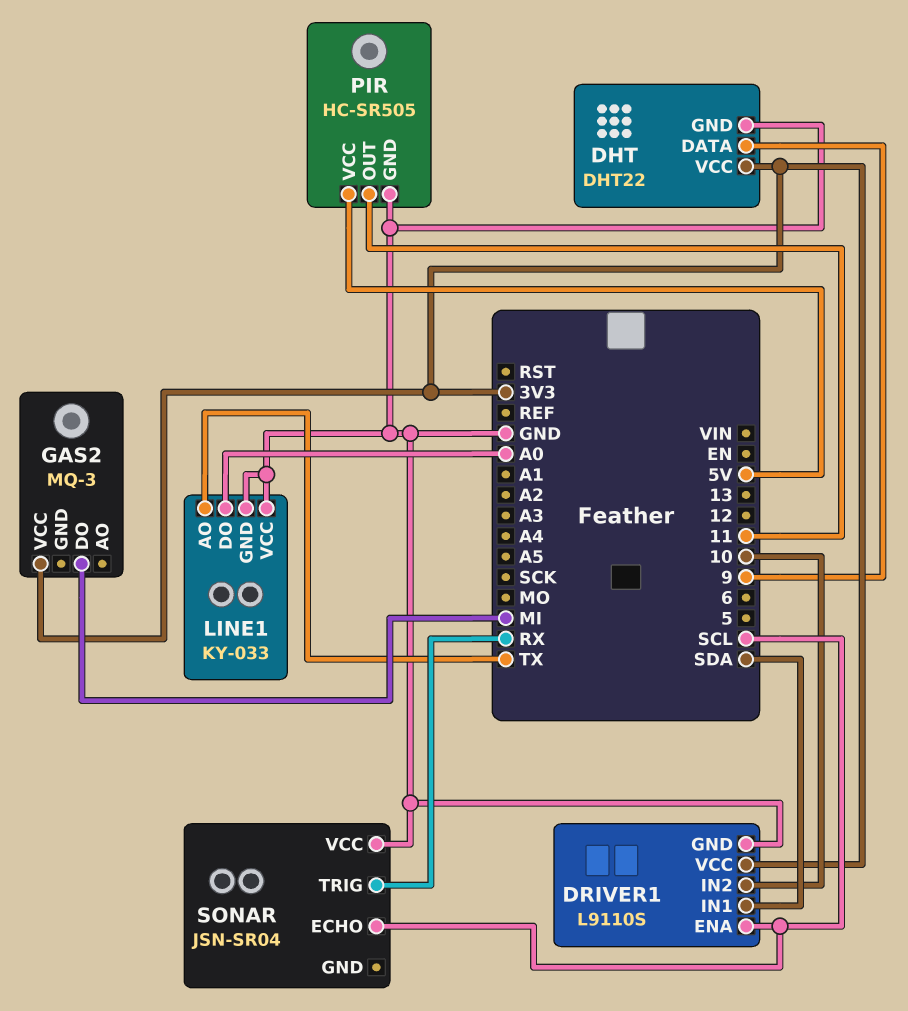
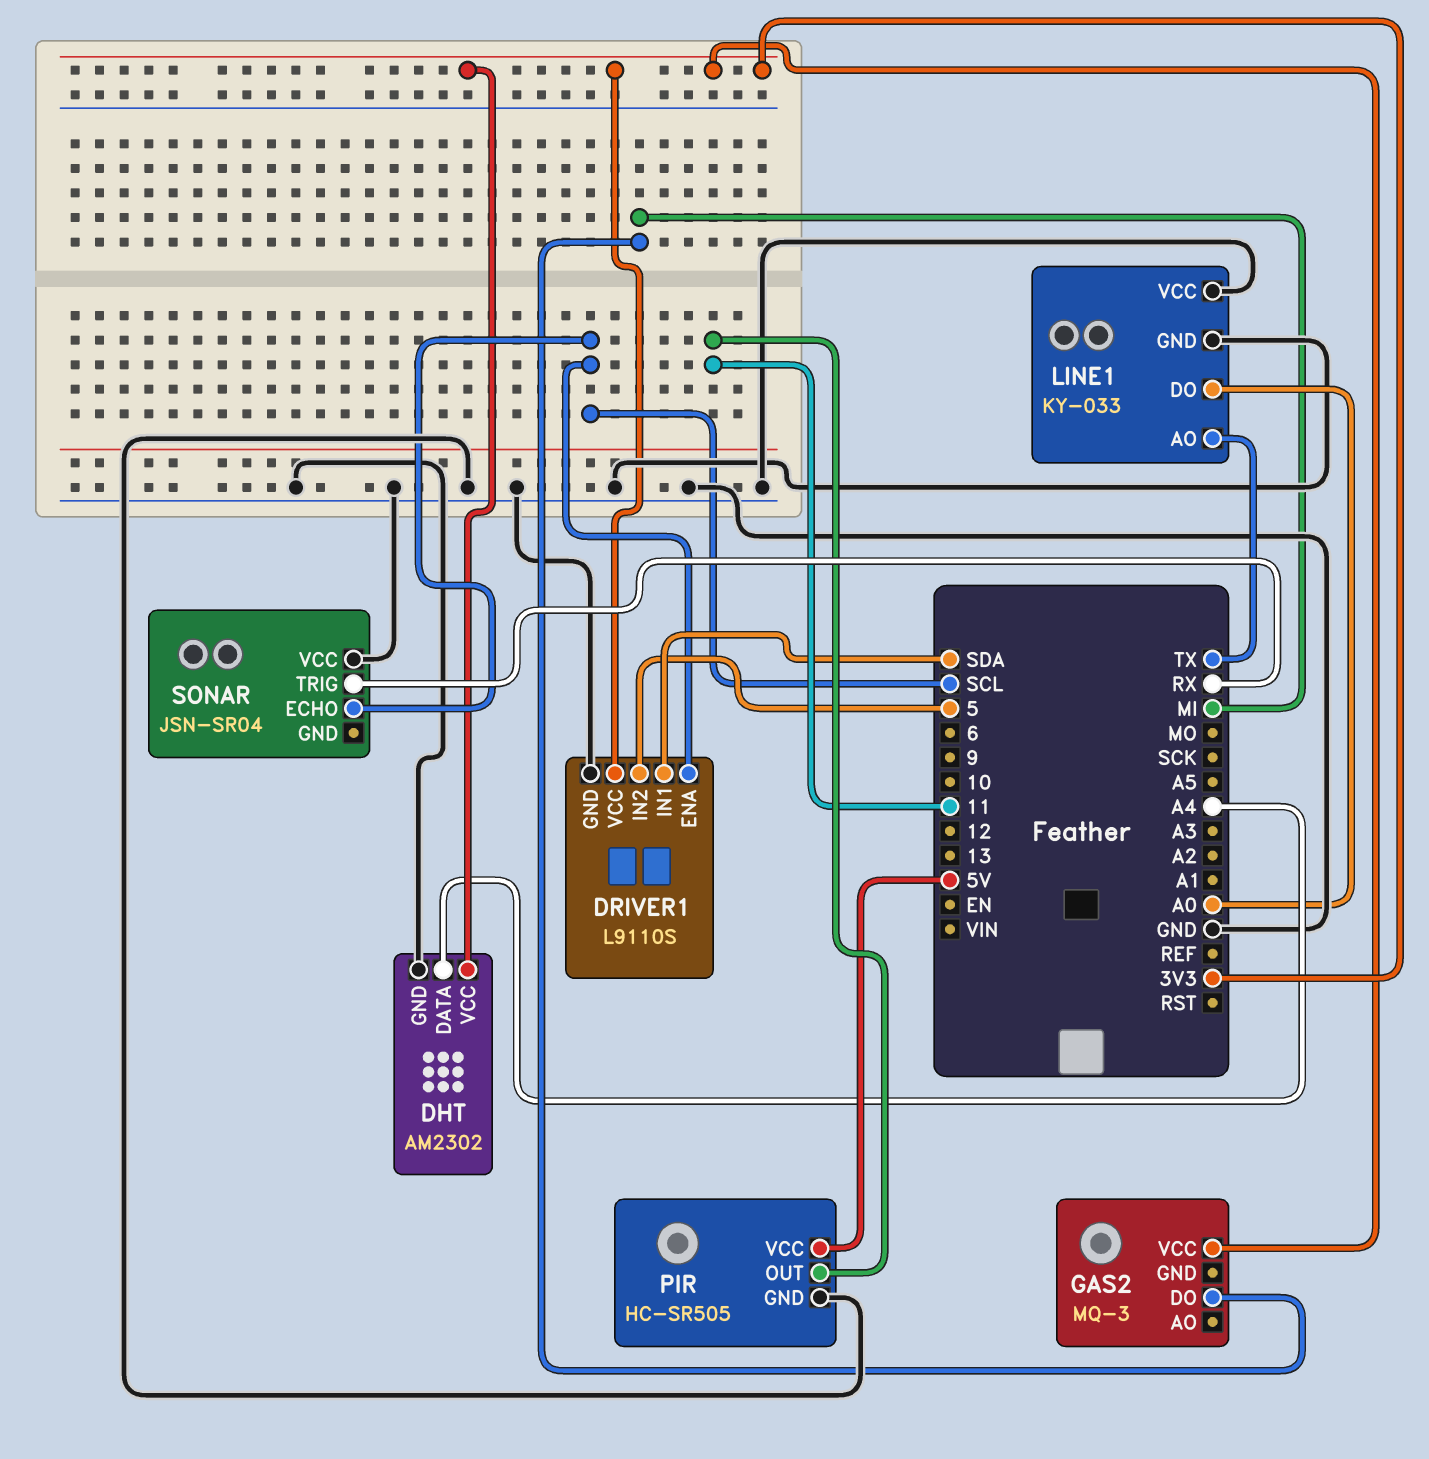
DHT: DHT22 -> AM2302
DHT pin DATA: 9 -> A4
DRIVER1 pin IN2: 10 -> 5

